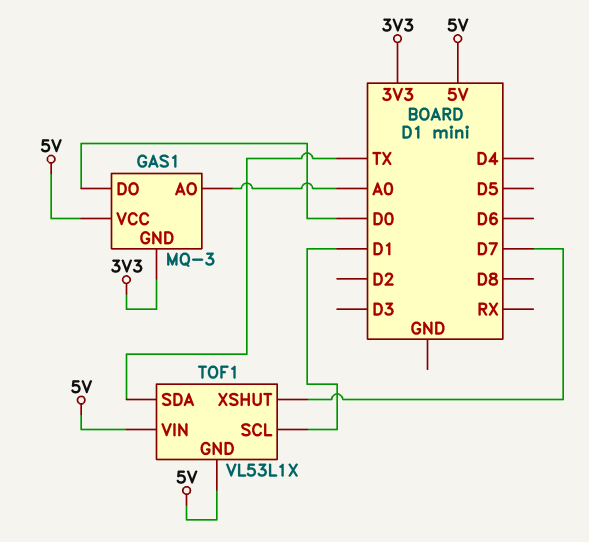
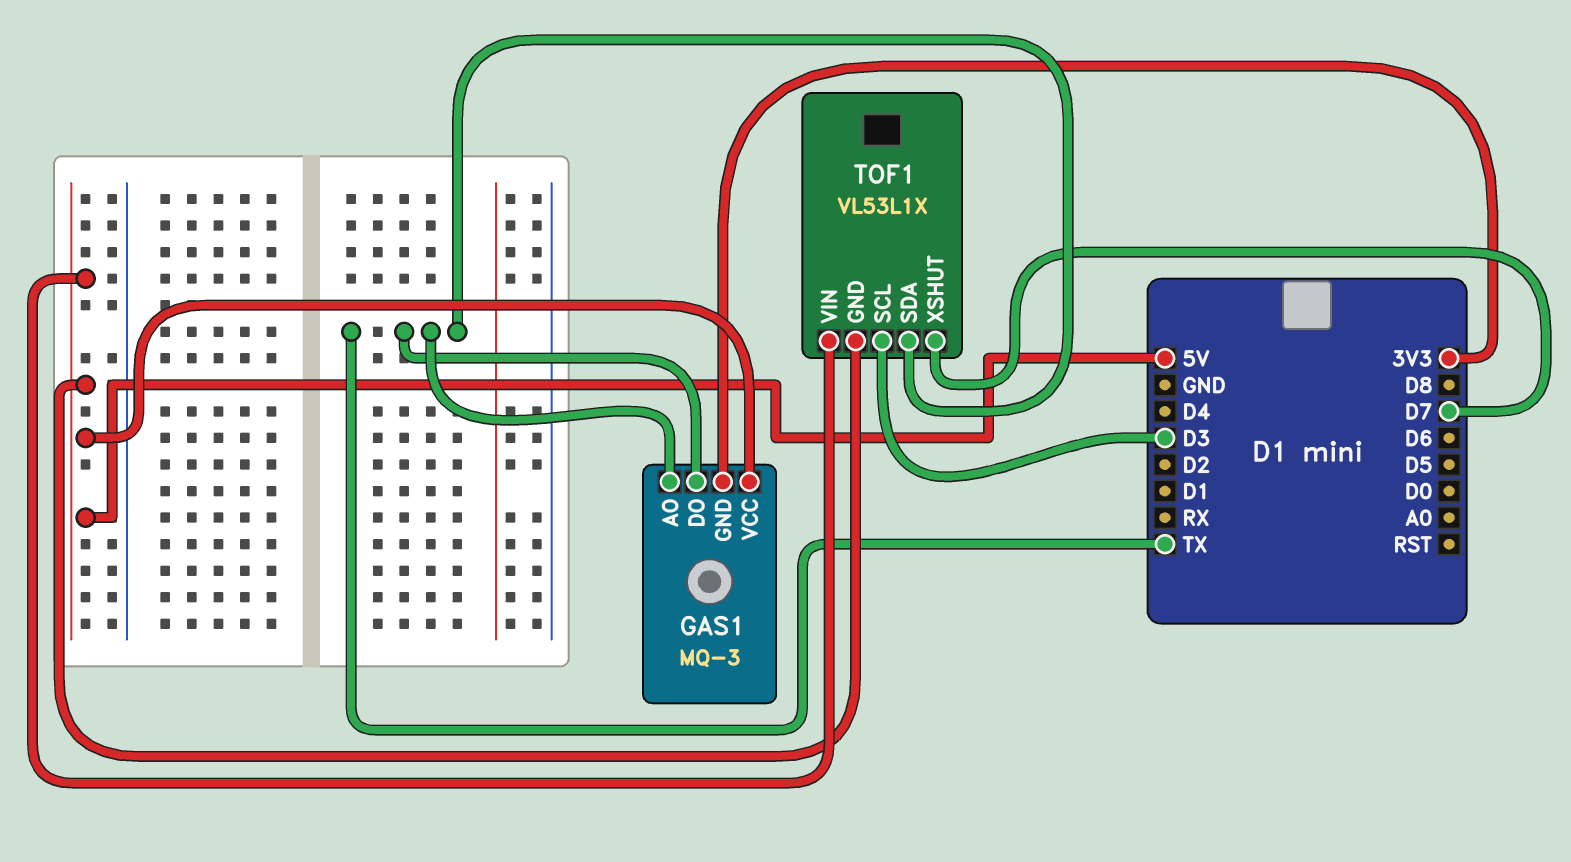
GAS1 pin AO: A0 -> TX
GAS1 pin DO: D0 -> TX
TOF1 pin SCL: D1 -> D3

